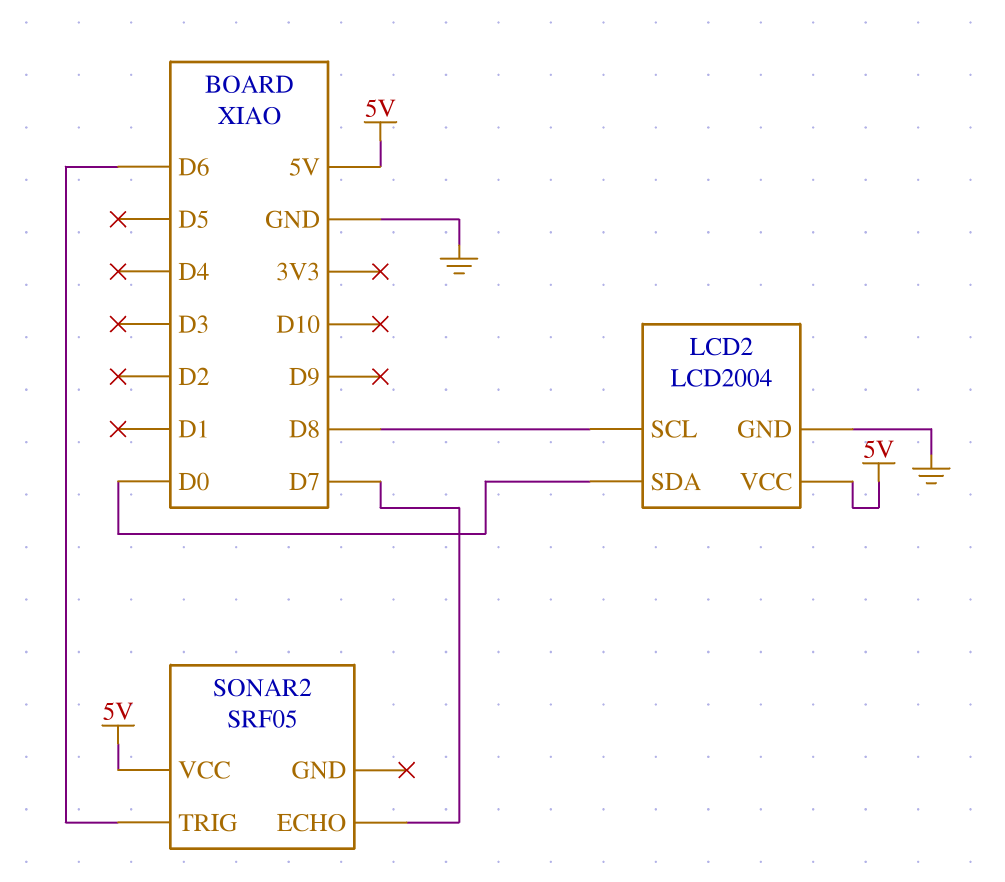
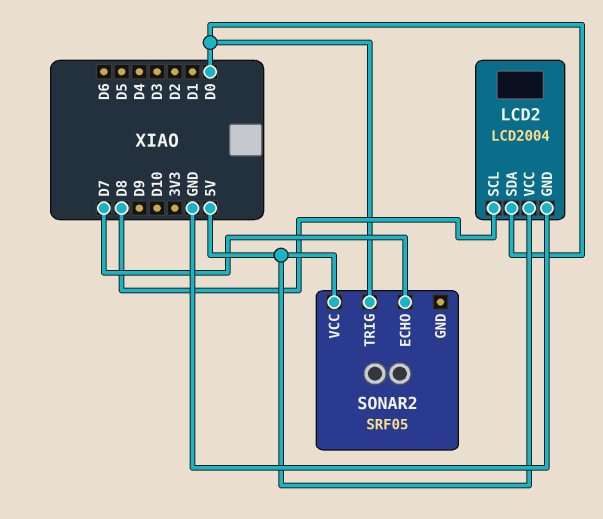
SONAR2 pin TRIG: D6 -> D0

